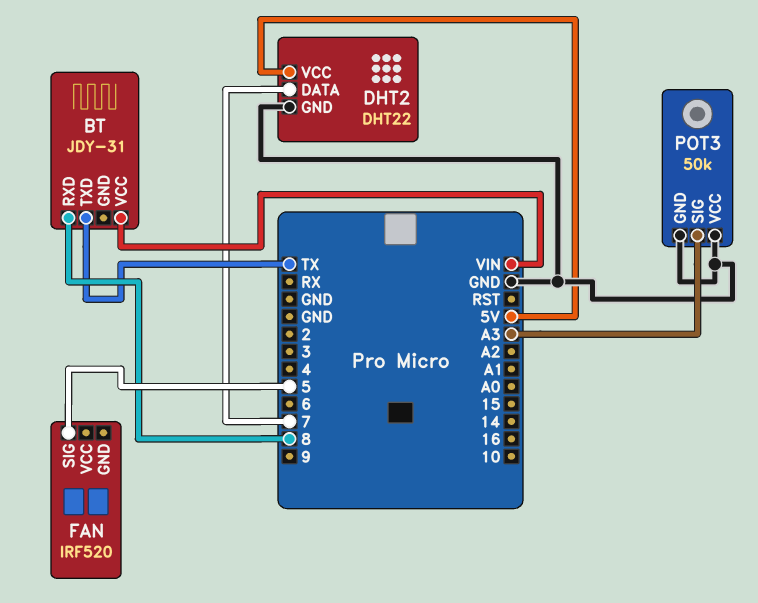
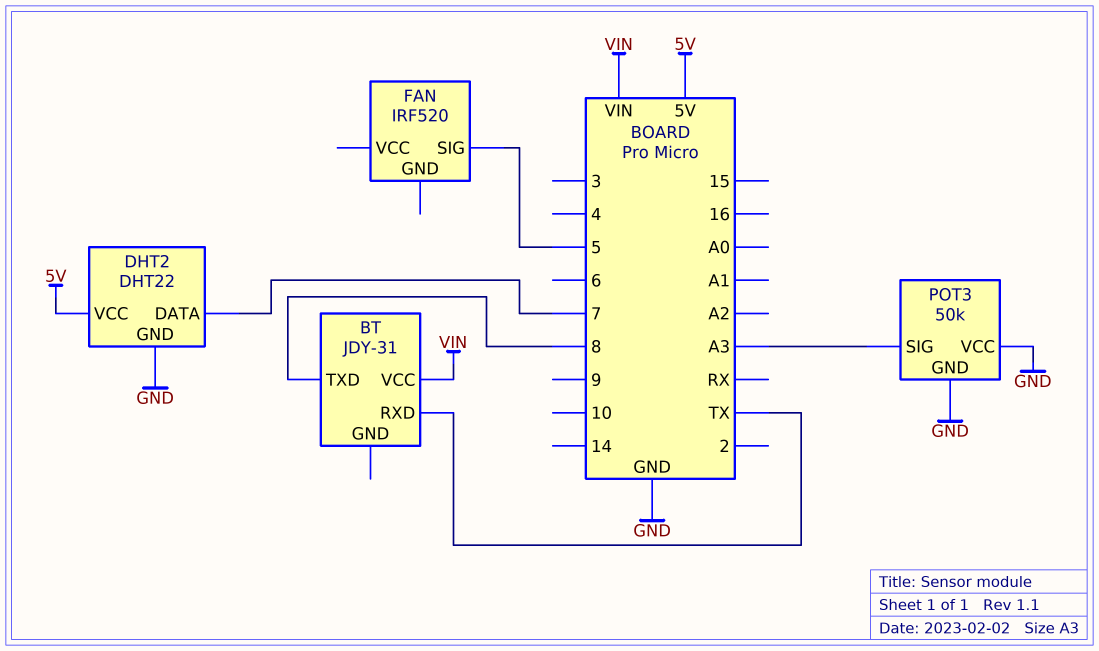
BT pin RXD: 8 -> TX
BT pin TXD: TX -> 8

